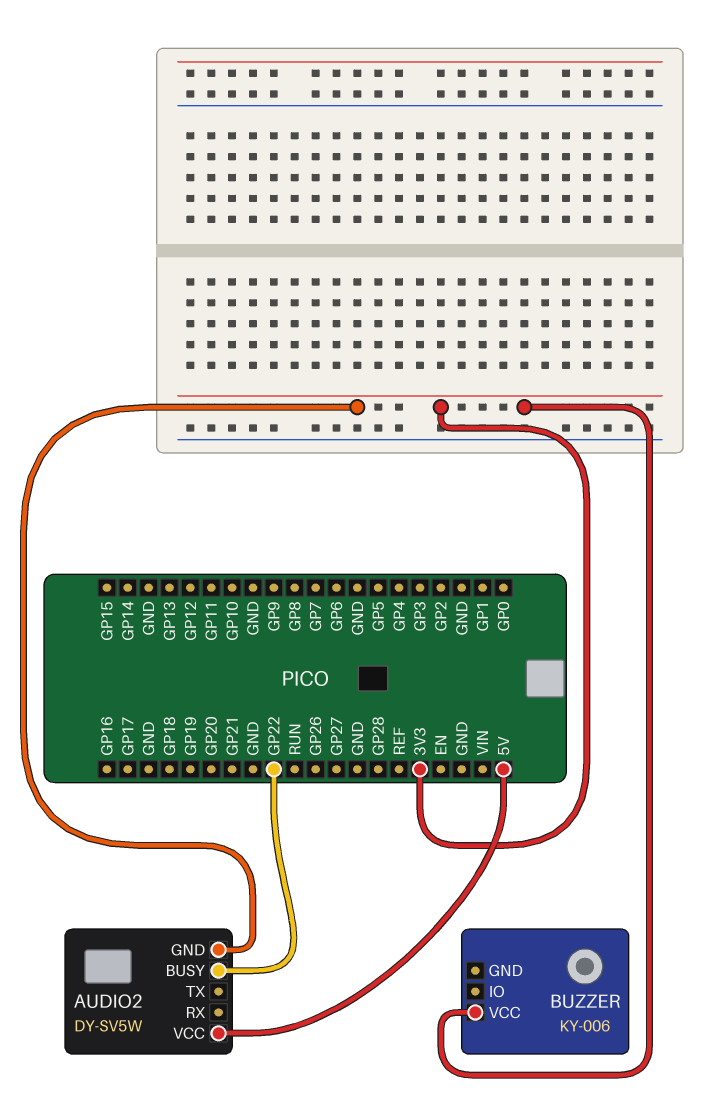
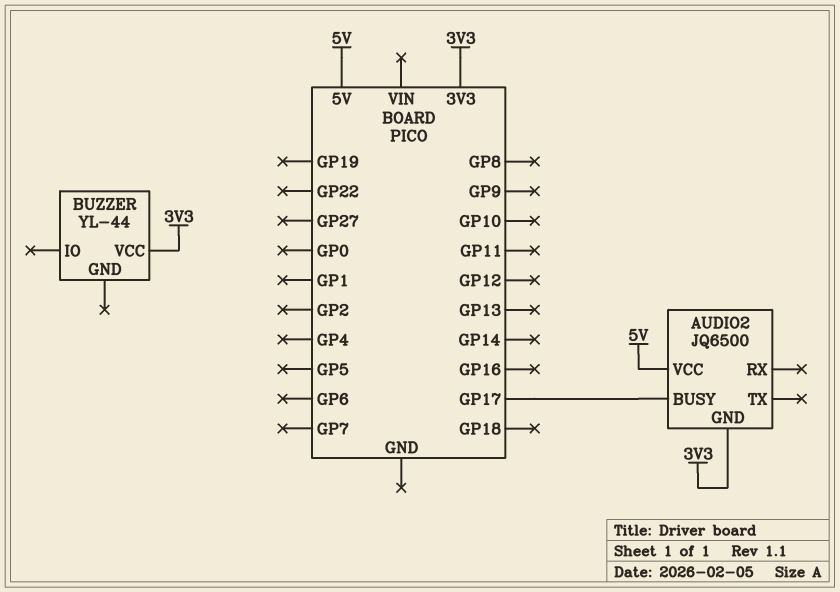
AUDIO2: DY-SV5W -> JQ6500
AUDIO2 pin BUSY: GP22 -> GP17
BUZZER: KY-006 -> YL-44

